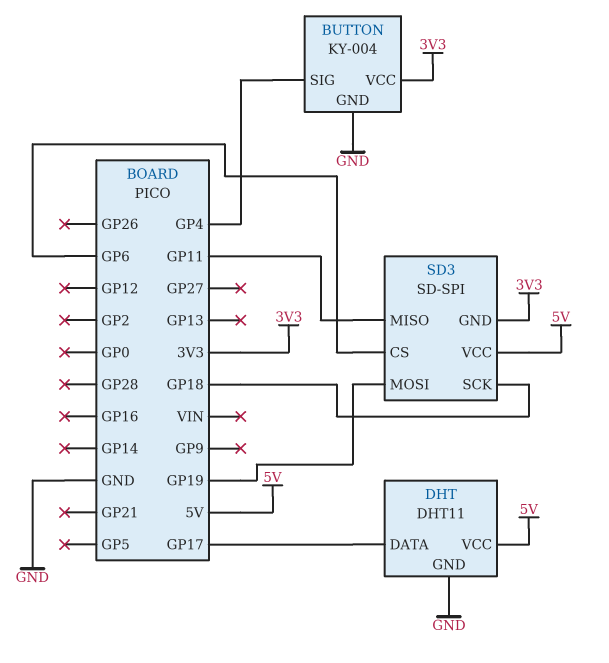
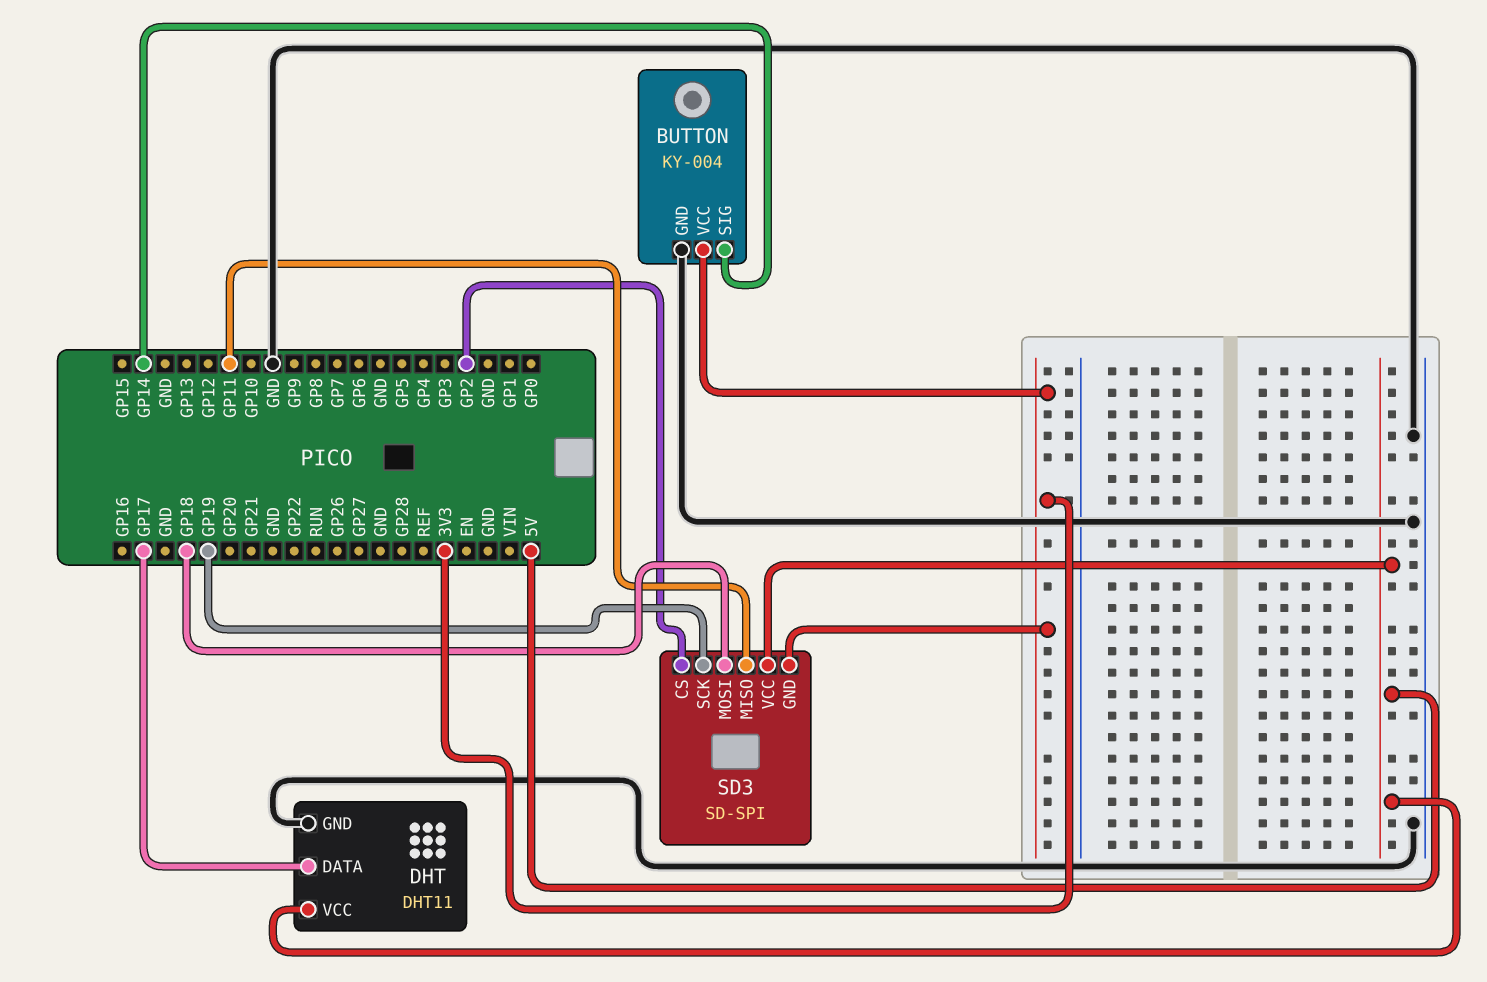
BUTTON pin SIG: GP4 -> GP14
SD3 pin CS: GP6 -> GP2
SD3 pin MOSI: GP19 -> GP18
SD3 pin SCK: GP18 -> GP19

